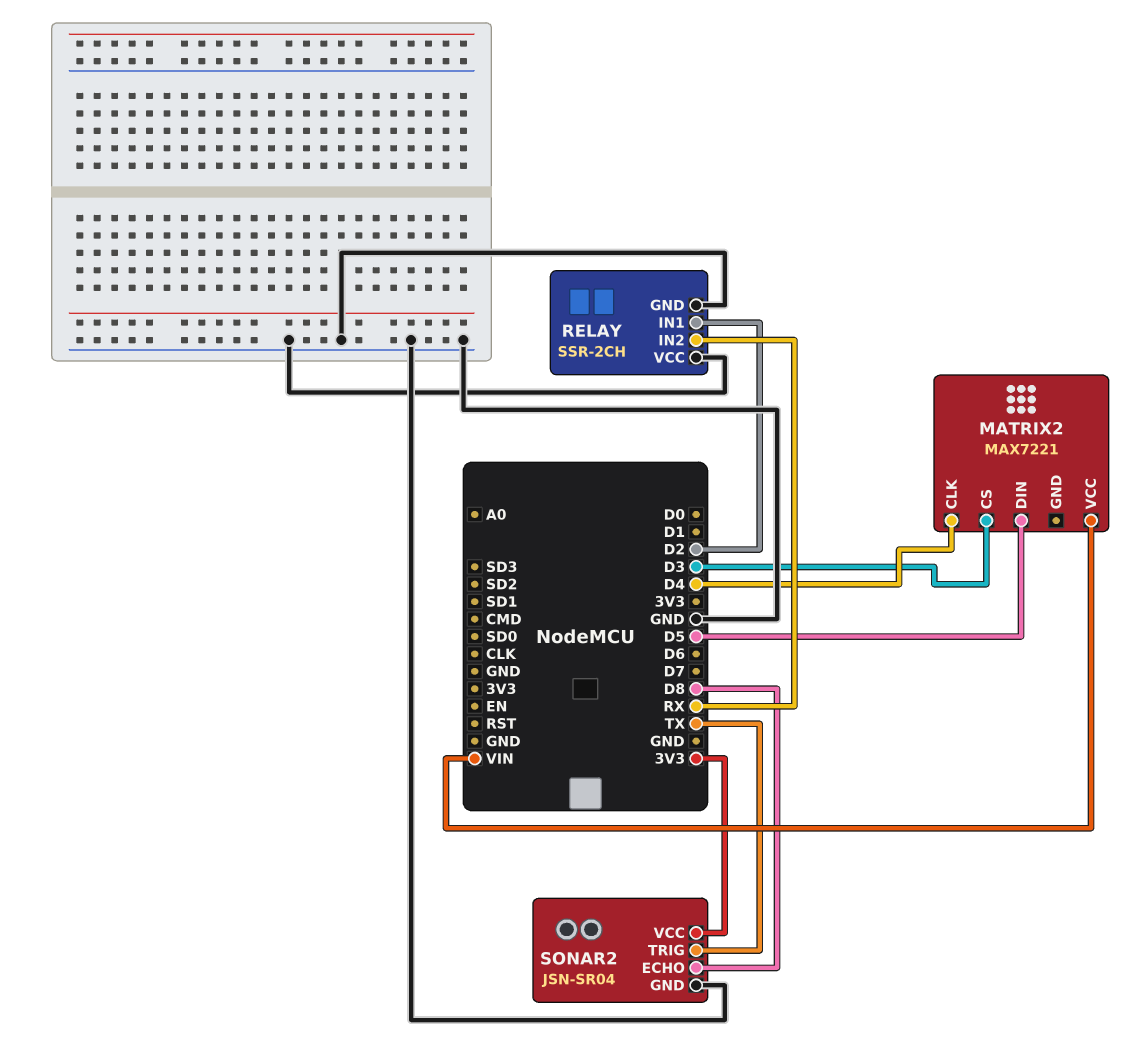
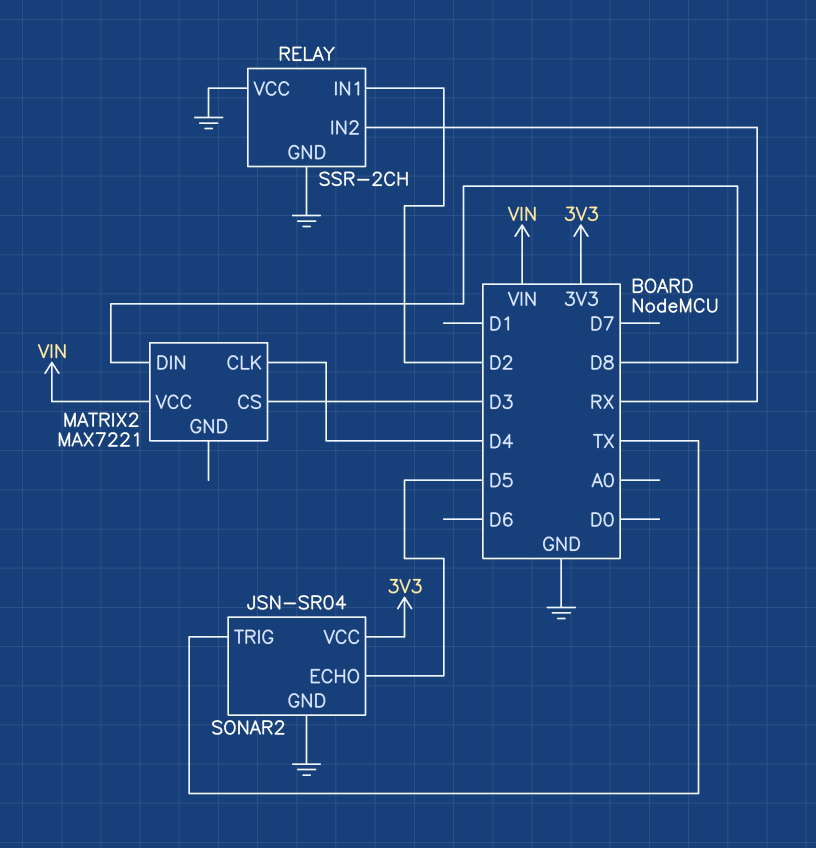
MATRIX2 pin DIN: D5 -> D8
SONAR2 pin ECHO: D8 -> D5

